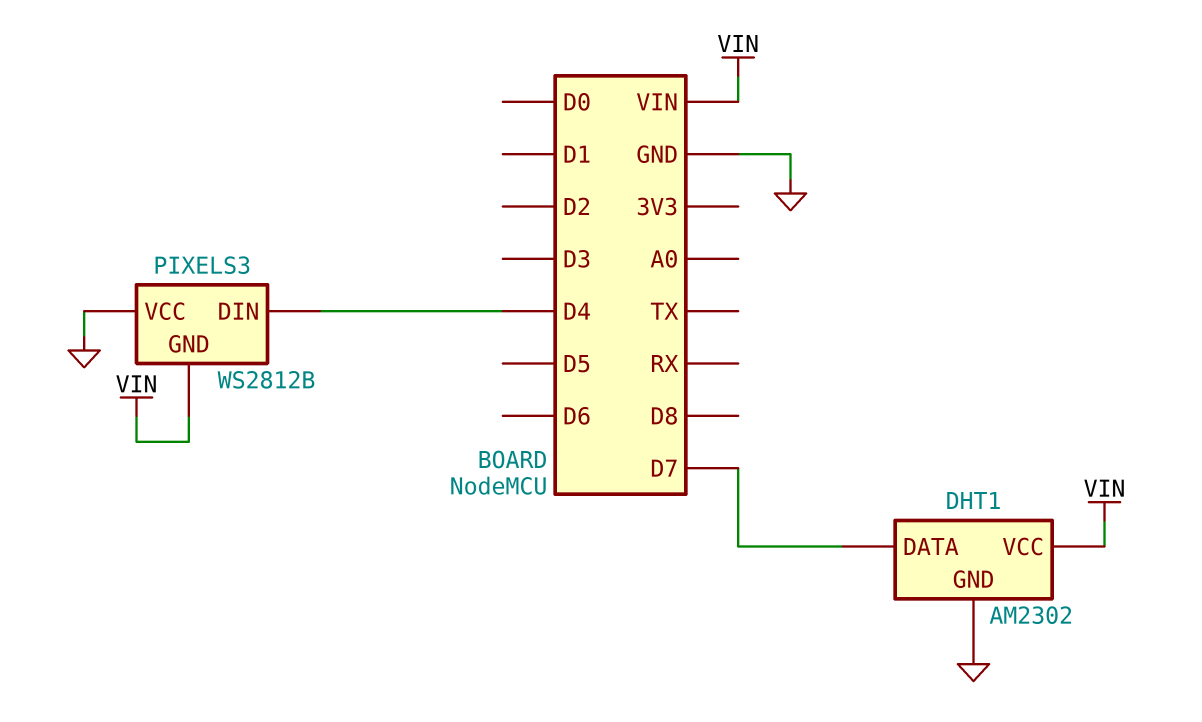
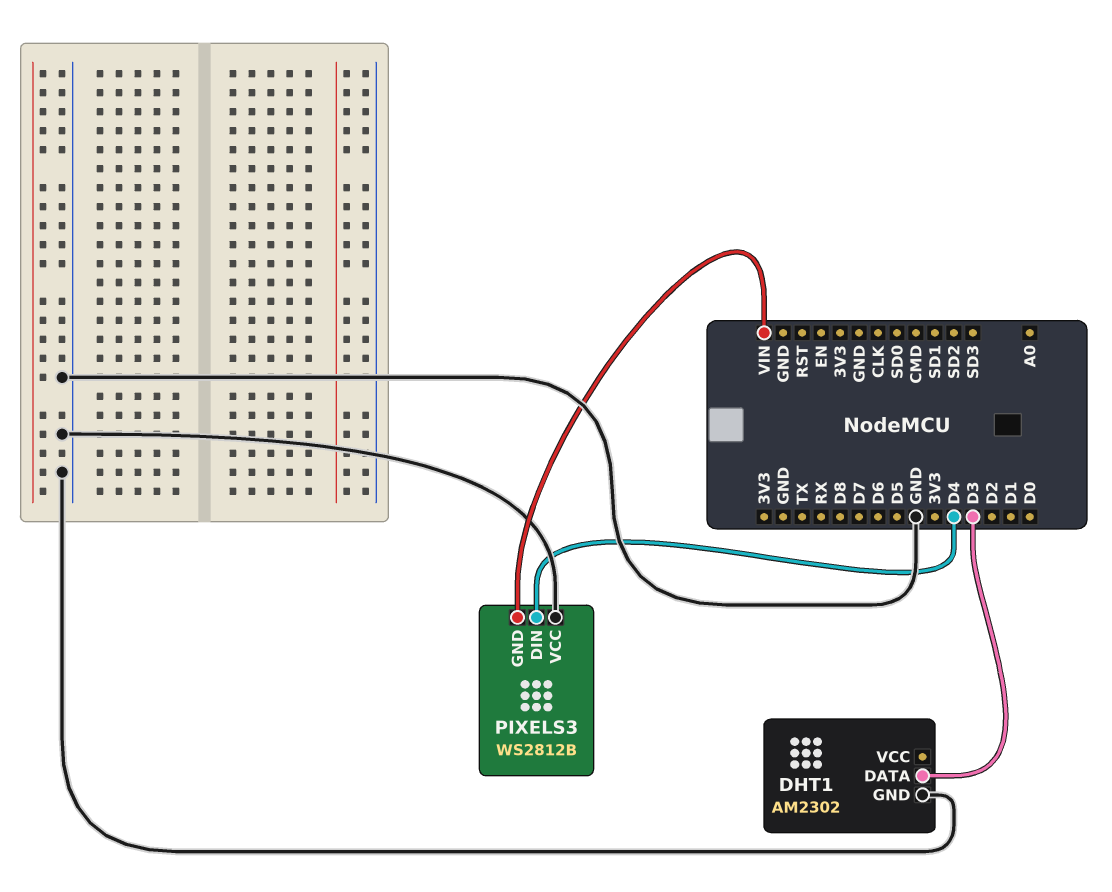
DHT1 pin DATA: D7 -> D3
DHT1 pin VCC: VIN -> none

